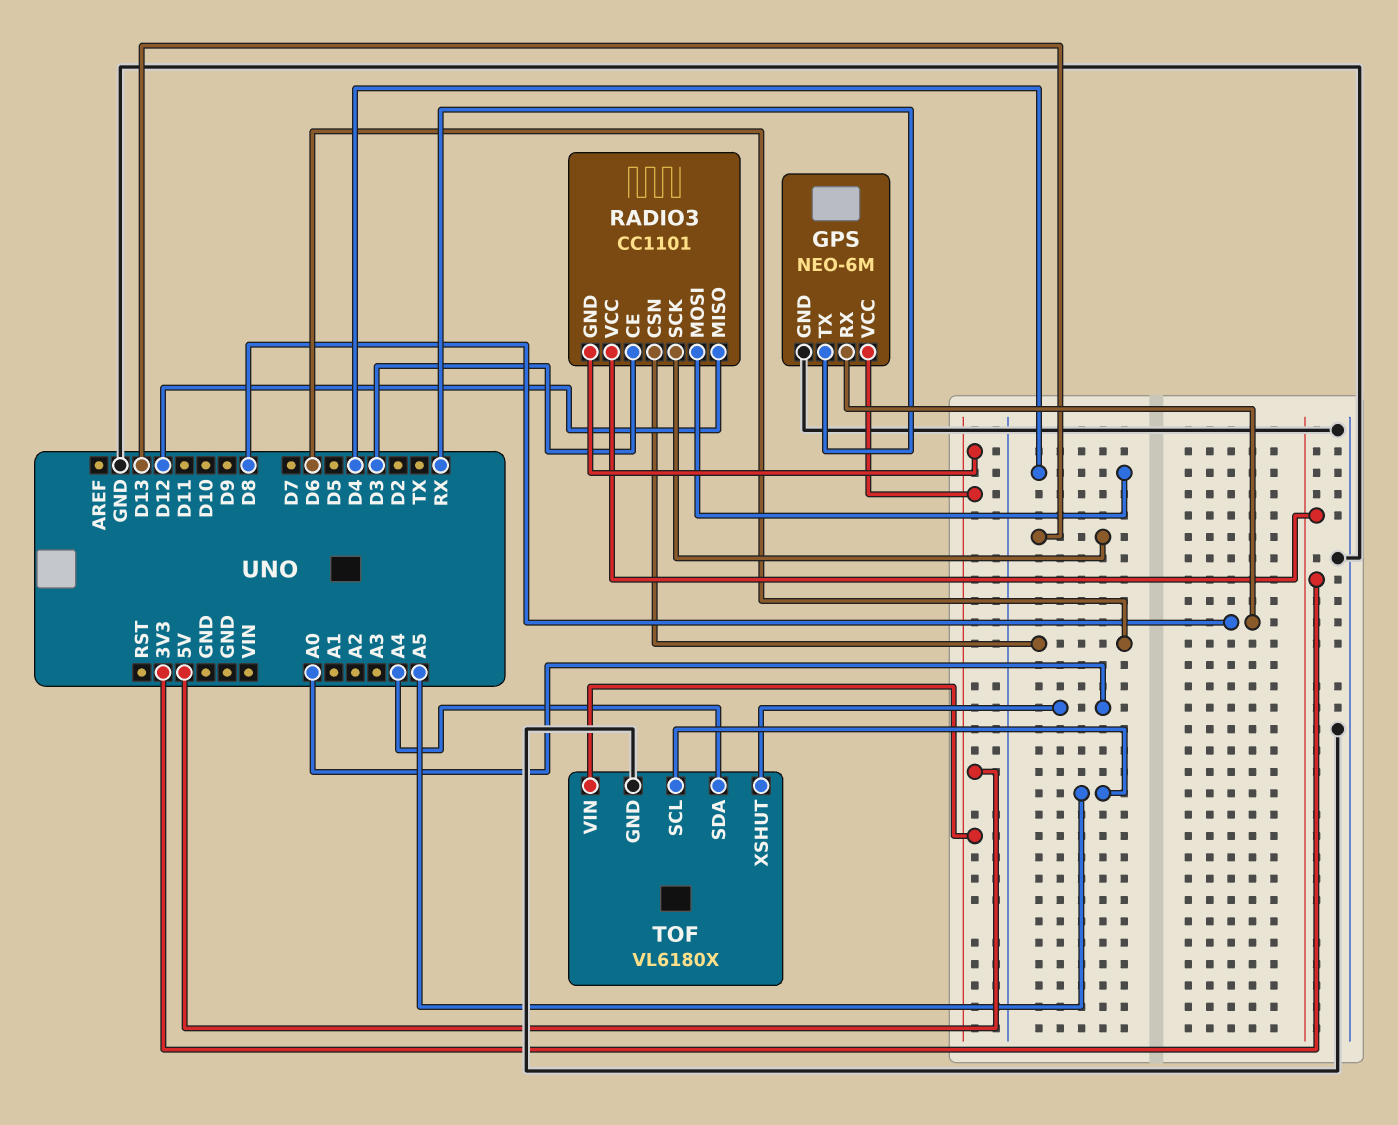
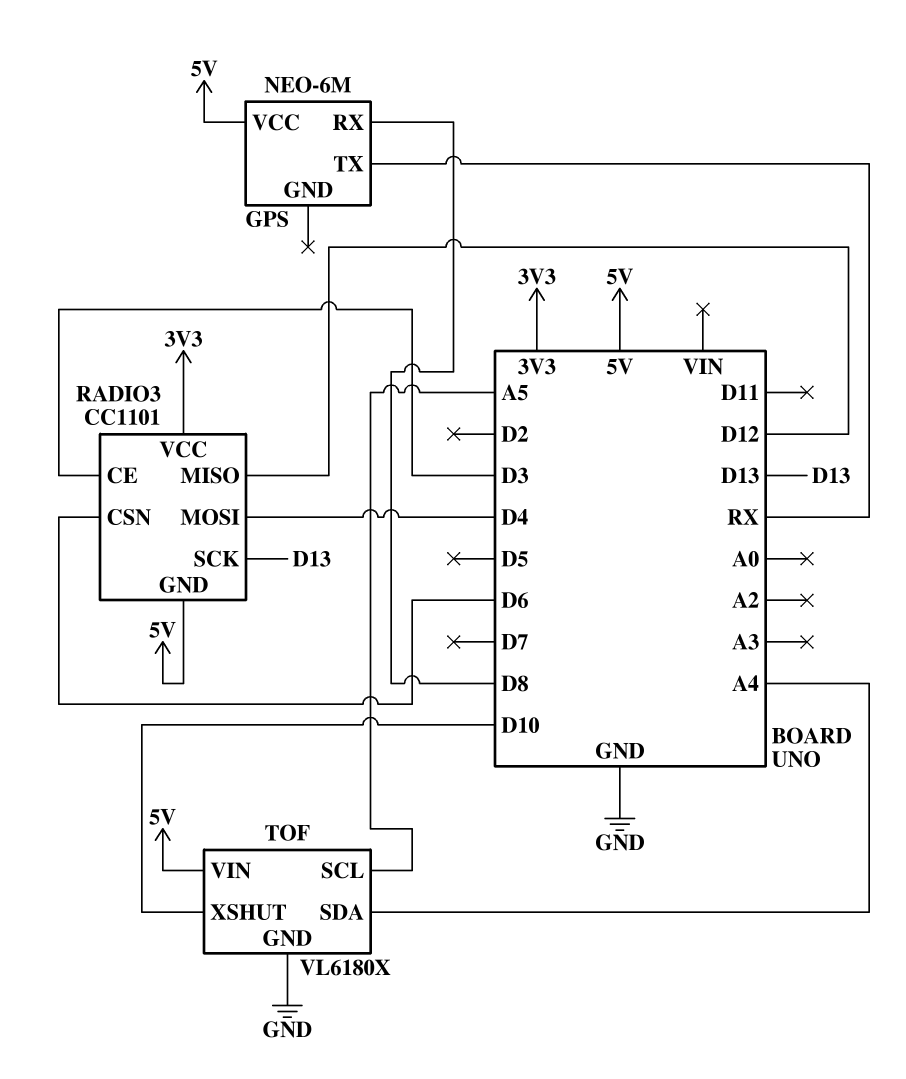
GPS pin GND: GND -> none
TOF pin XSHUT: A0 -> D10

